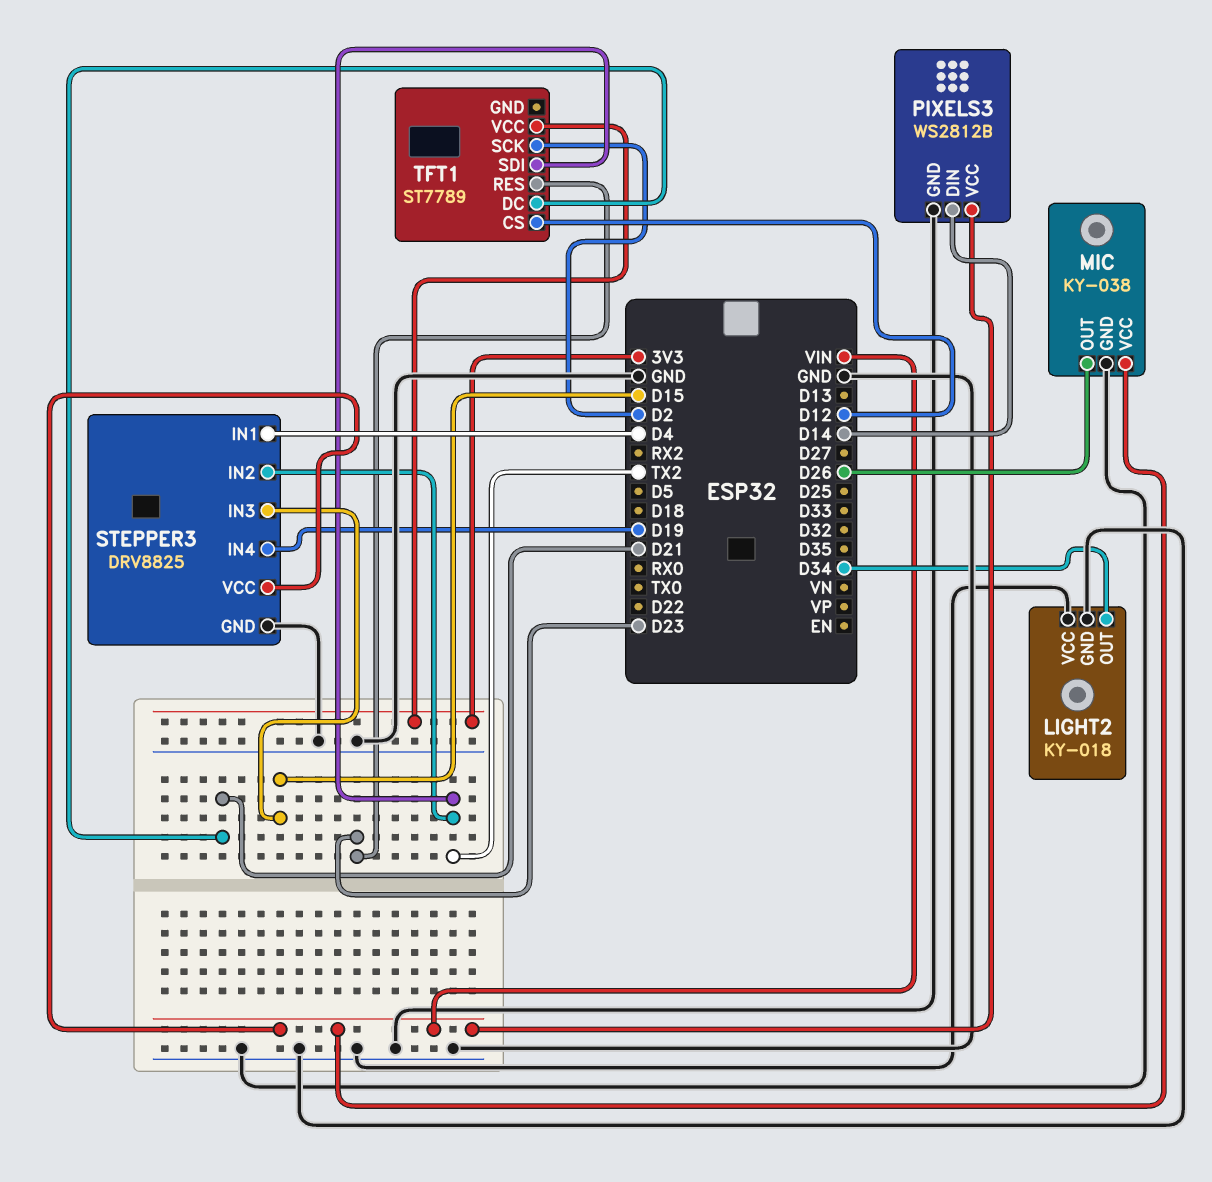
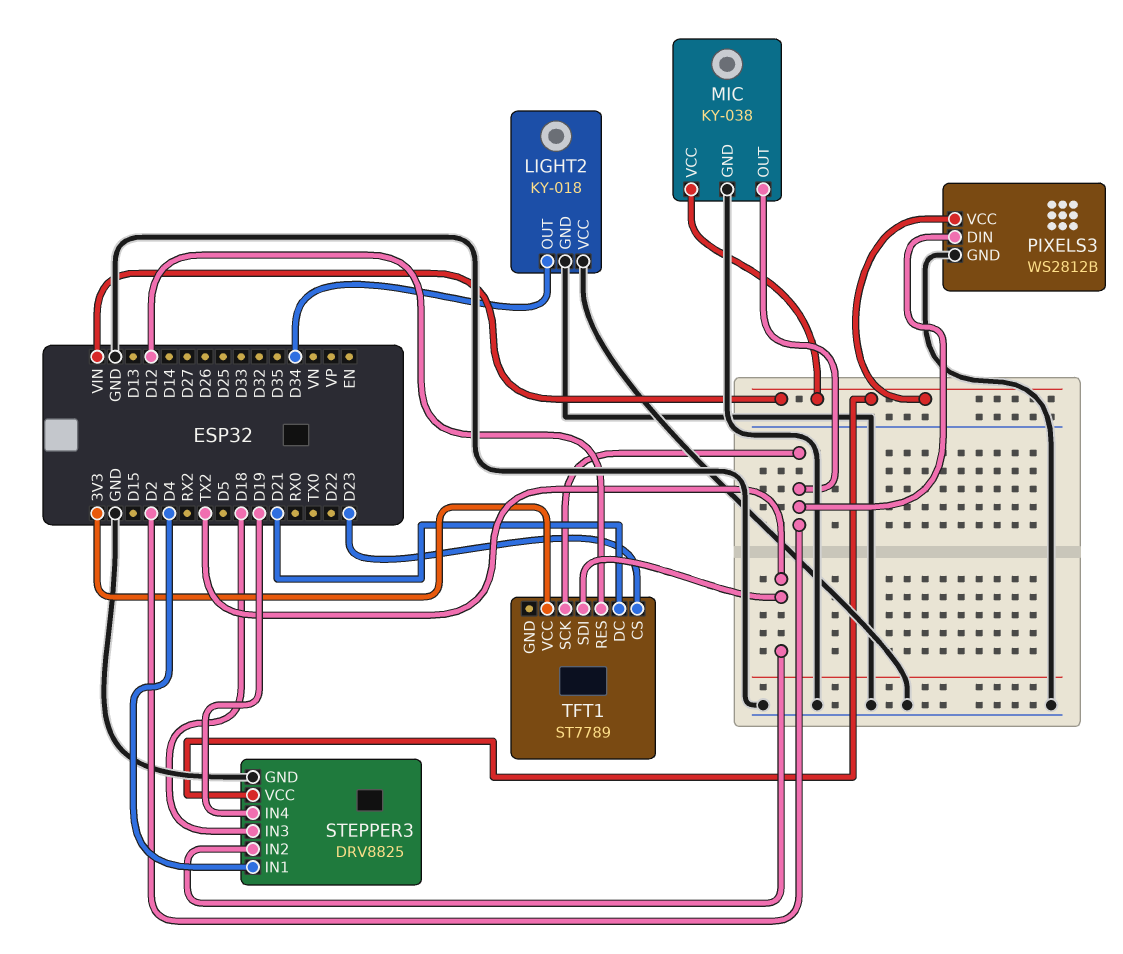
MIC pin OUT: D26 -> D2
PIXELS3 pin DIN: D14 -> D2
STEPPER3 pin IN3: D15 -> D18
TFT1 pin CS: D12 -> D23
TFT1 pin RES: D23 -> D12

